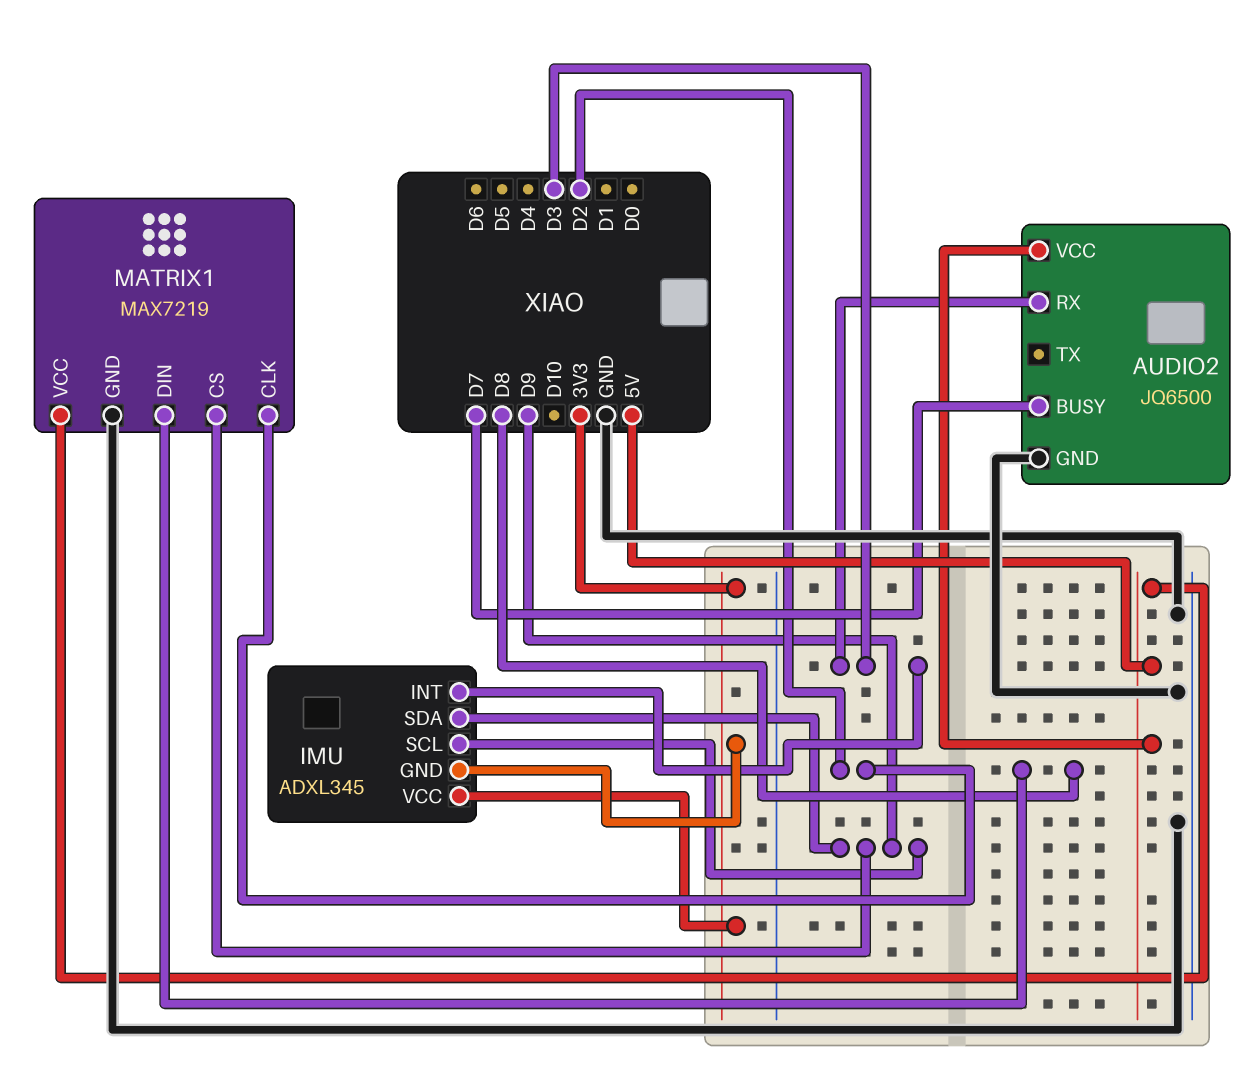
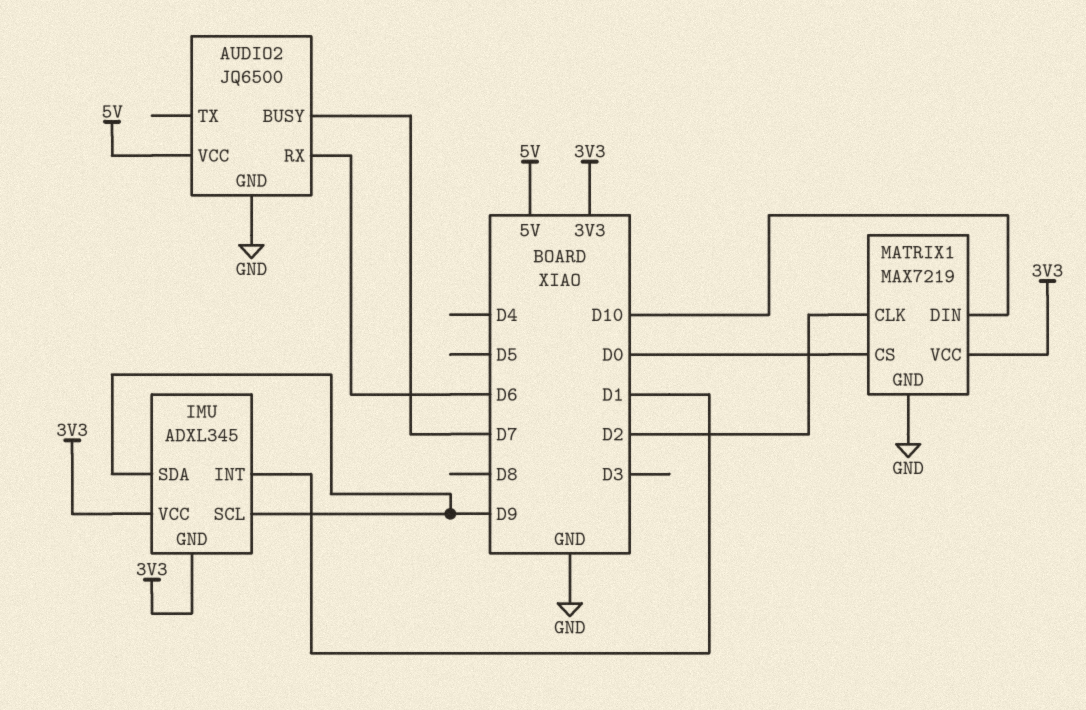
AUDIO2 pin RX: D3 -> D6
IMU pin INT: D3 -> D1
MATRIX1 pin CS: D9 -> D0
MATRIX1 pin DIN: D8 -> D10
MATRIX1 pin VCC: 5V -> 3V3

